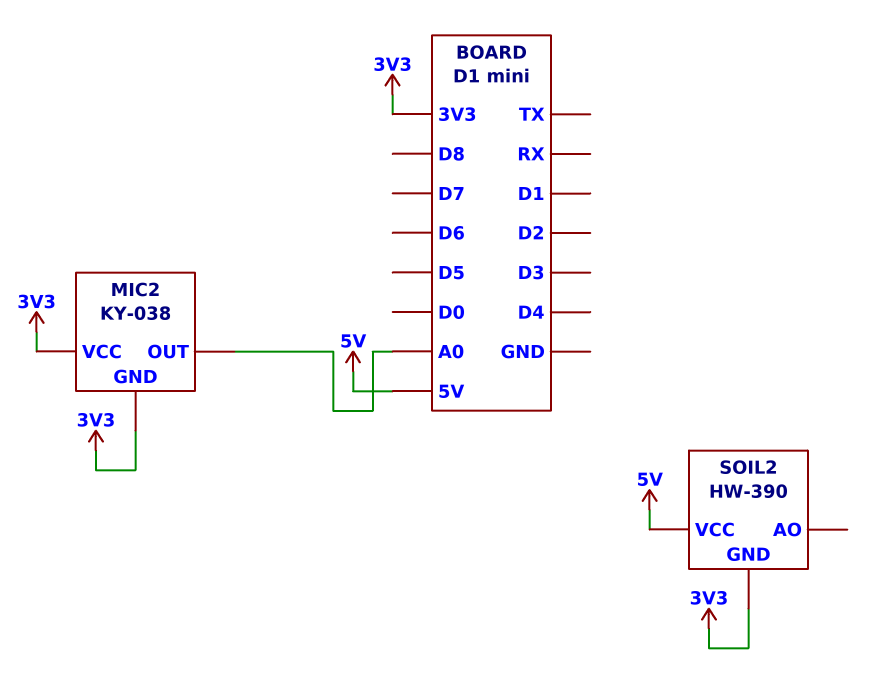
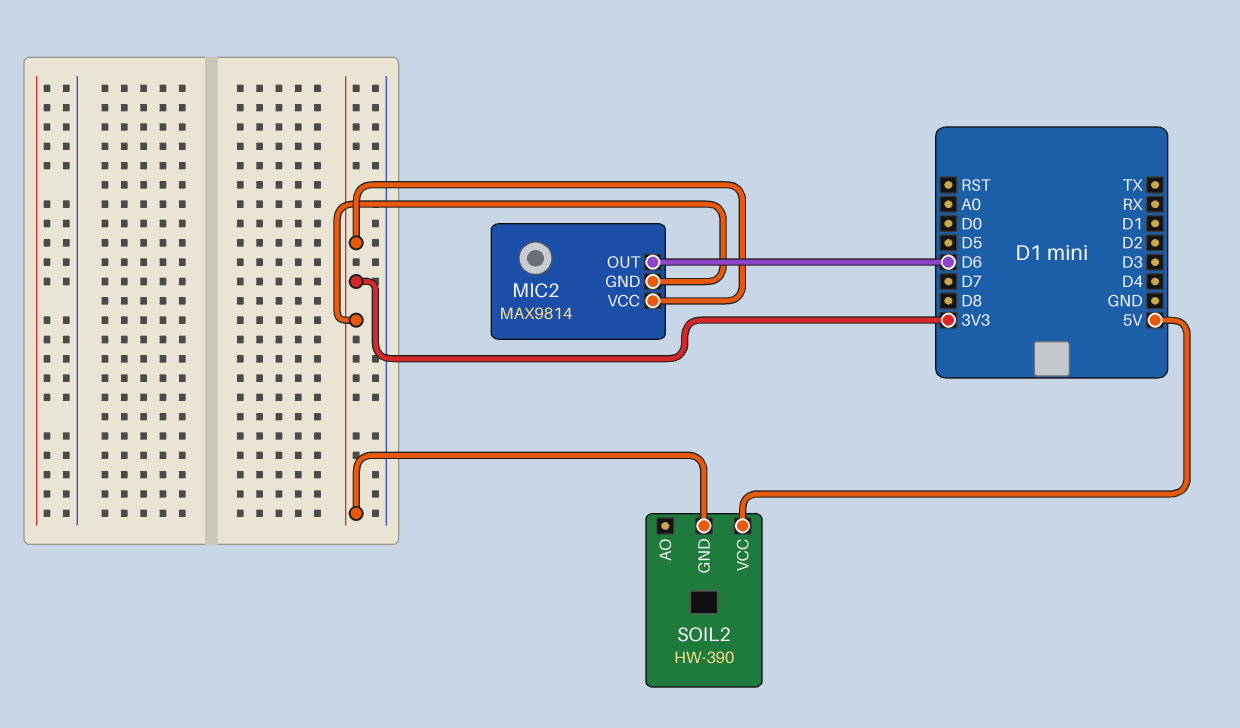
MIC2: KY-038 -> MAX9814
MIC2 pin OUT: A0 -> D6

